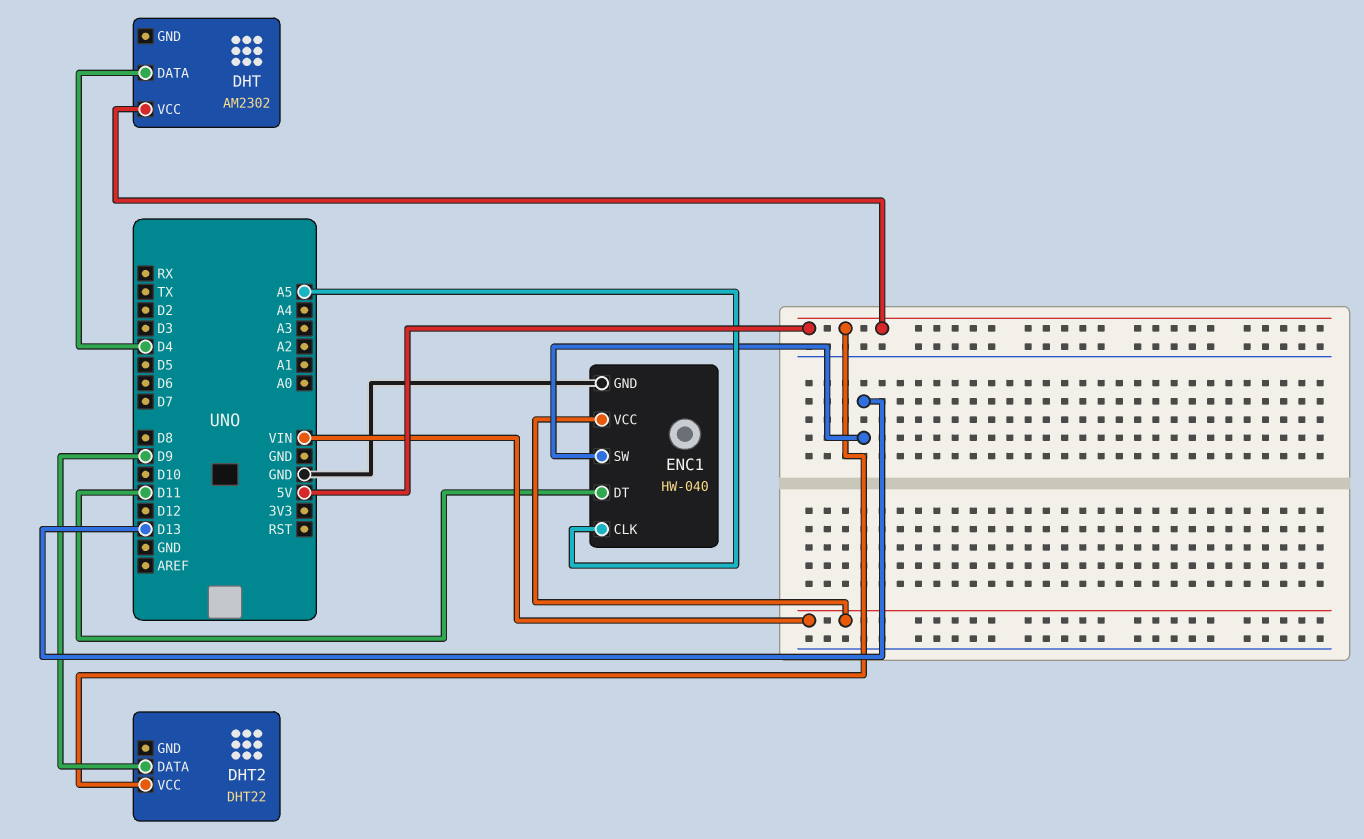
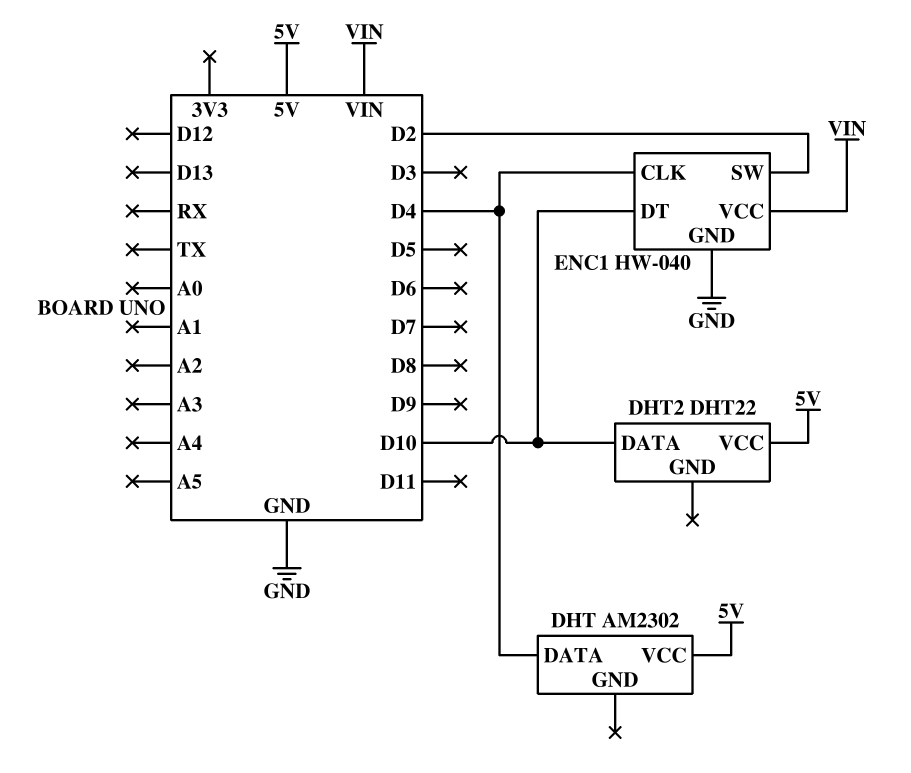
DHT2 pin DATA: D9 -> D10
ENC1 pin CLK: A5 -> D4
ENC1 pin DT: D11 -> D10
ENC1 pin SW: D13 -> D2

